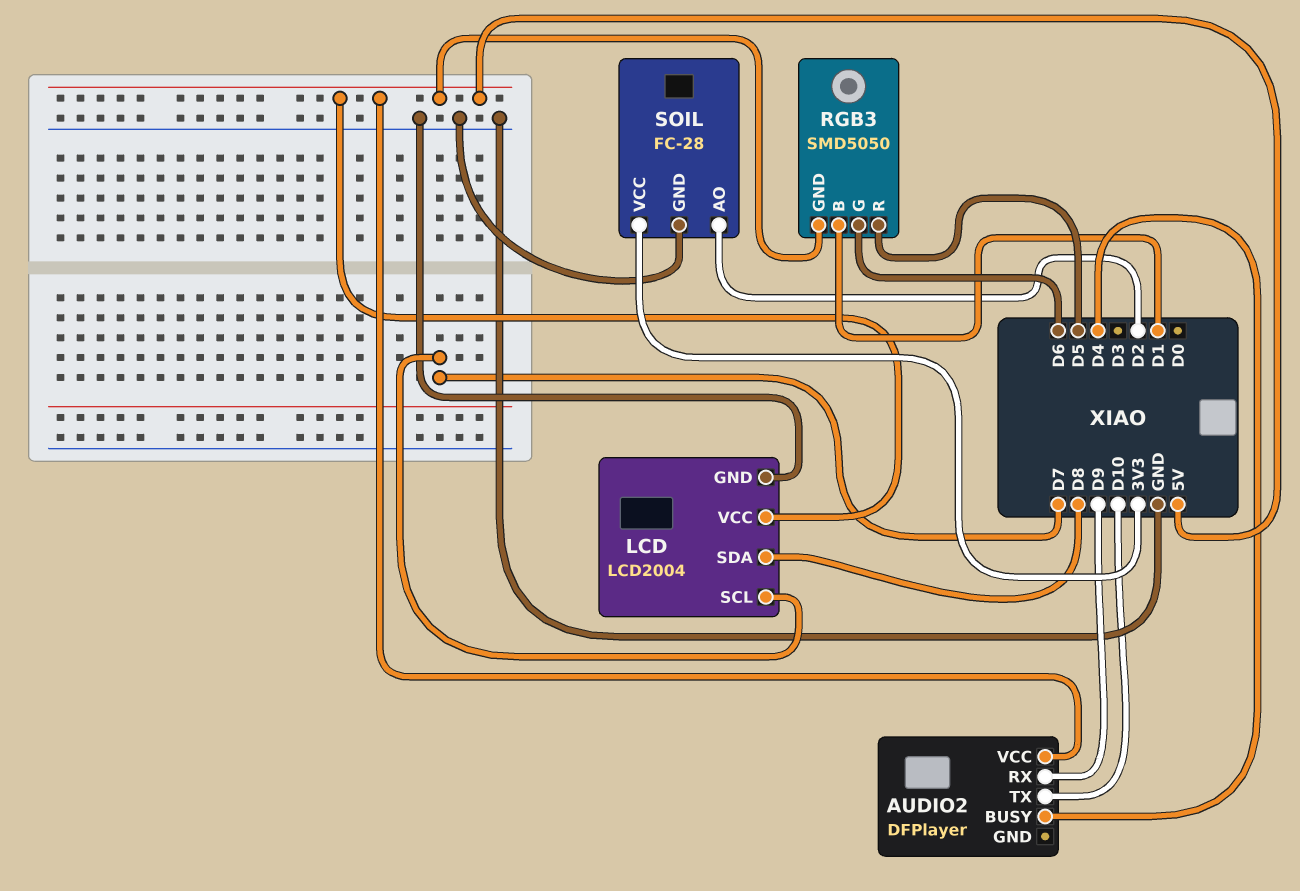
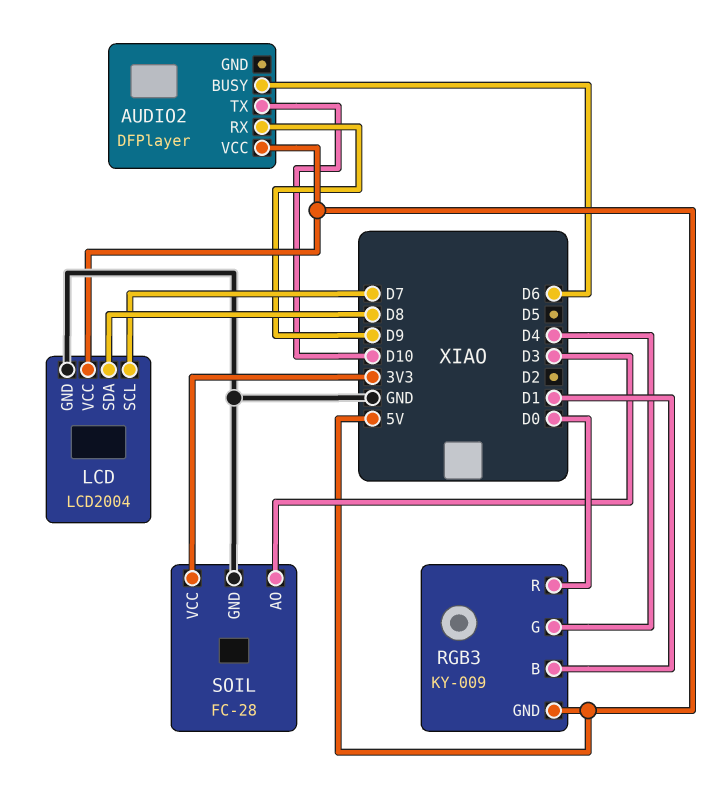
AUDIO2 pin BUSY: D4 -> D6
RGB3: SMD5050 -> KY-009
RGB3 pin G: D6 -> D4
RGB3 pin R: D5 -> D0
SOIL pin AO: D2 -> D3

